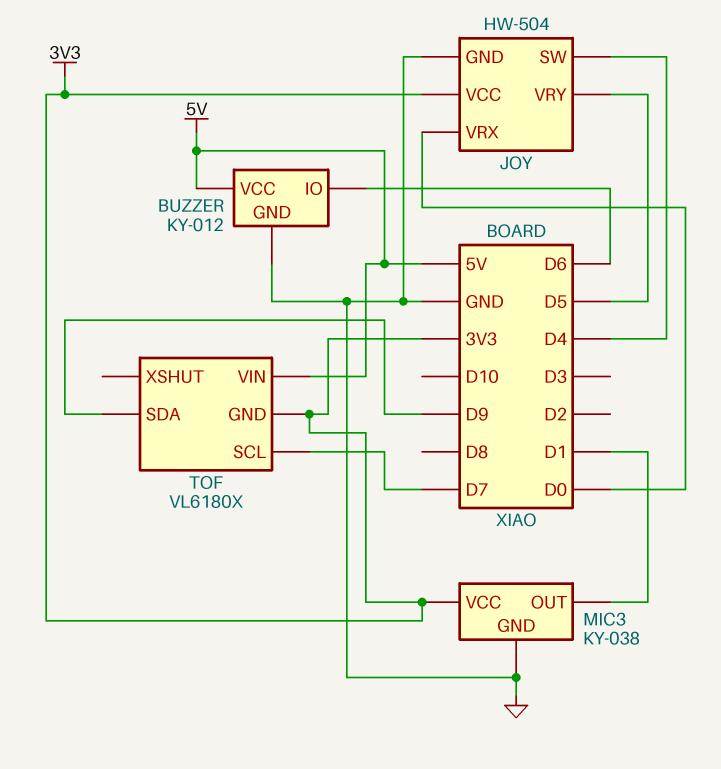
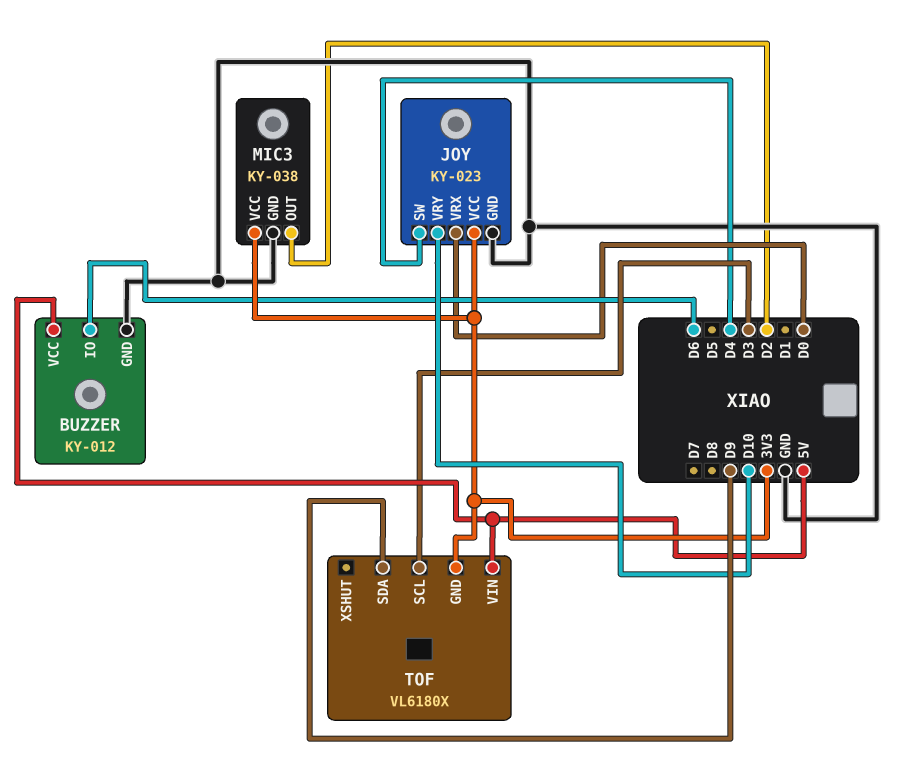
JOY: HW-504 -> KY-023
JOY pin VRY: D5 -> D10
MIC3 pin OUT: D1 -> D2
TOF pin SCL: D7 -> D3

